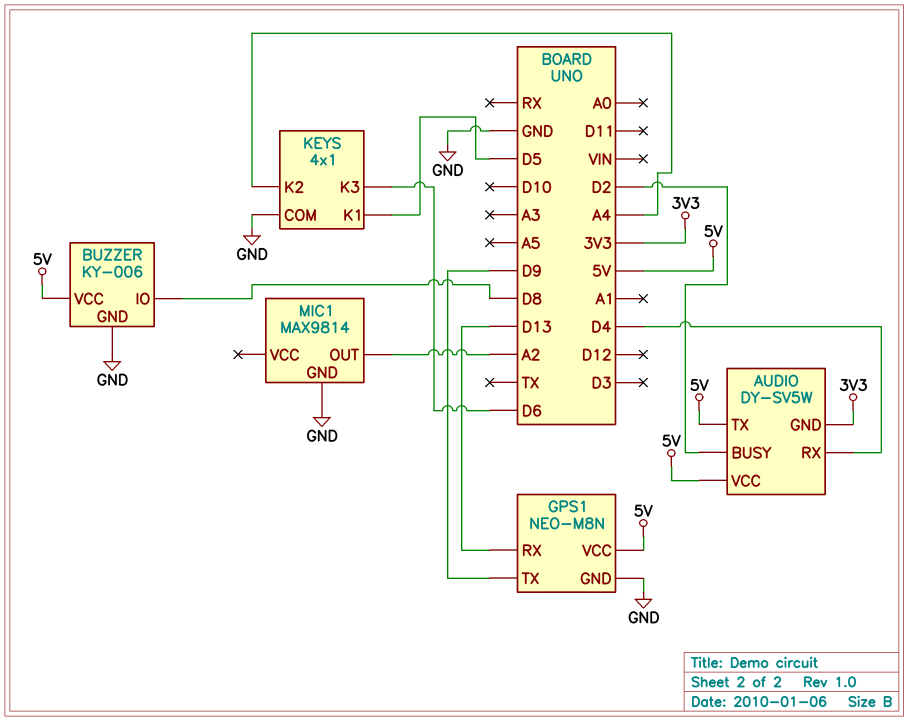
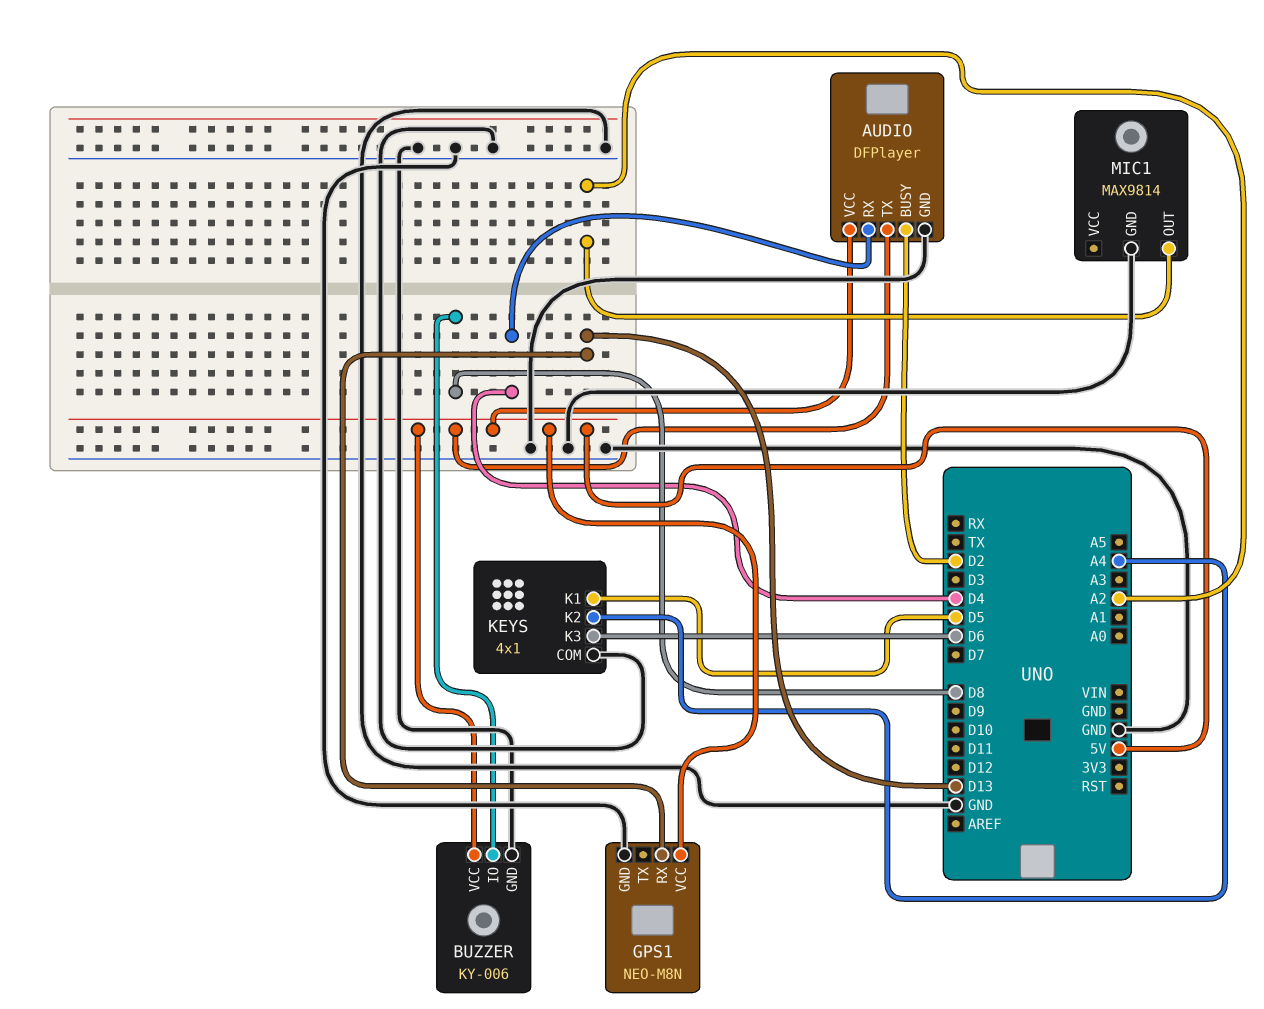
AUDIO: DY-SV5W -> DFPlayer
AUDIO pin GND: 3V3 -> GND
GPS1 pin TX: D9 -> none

